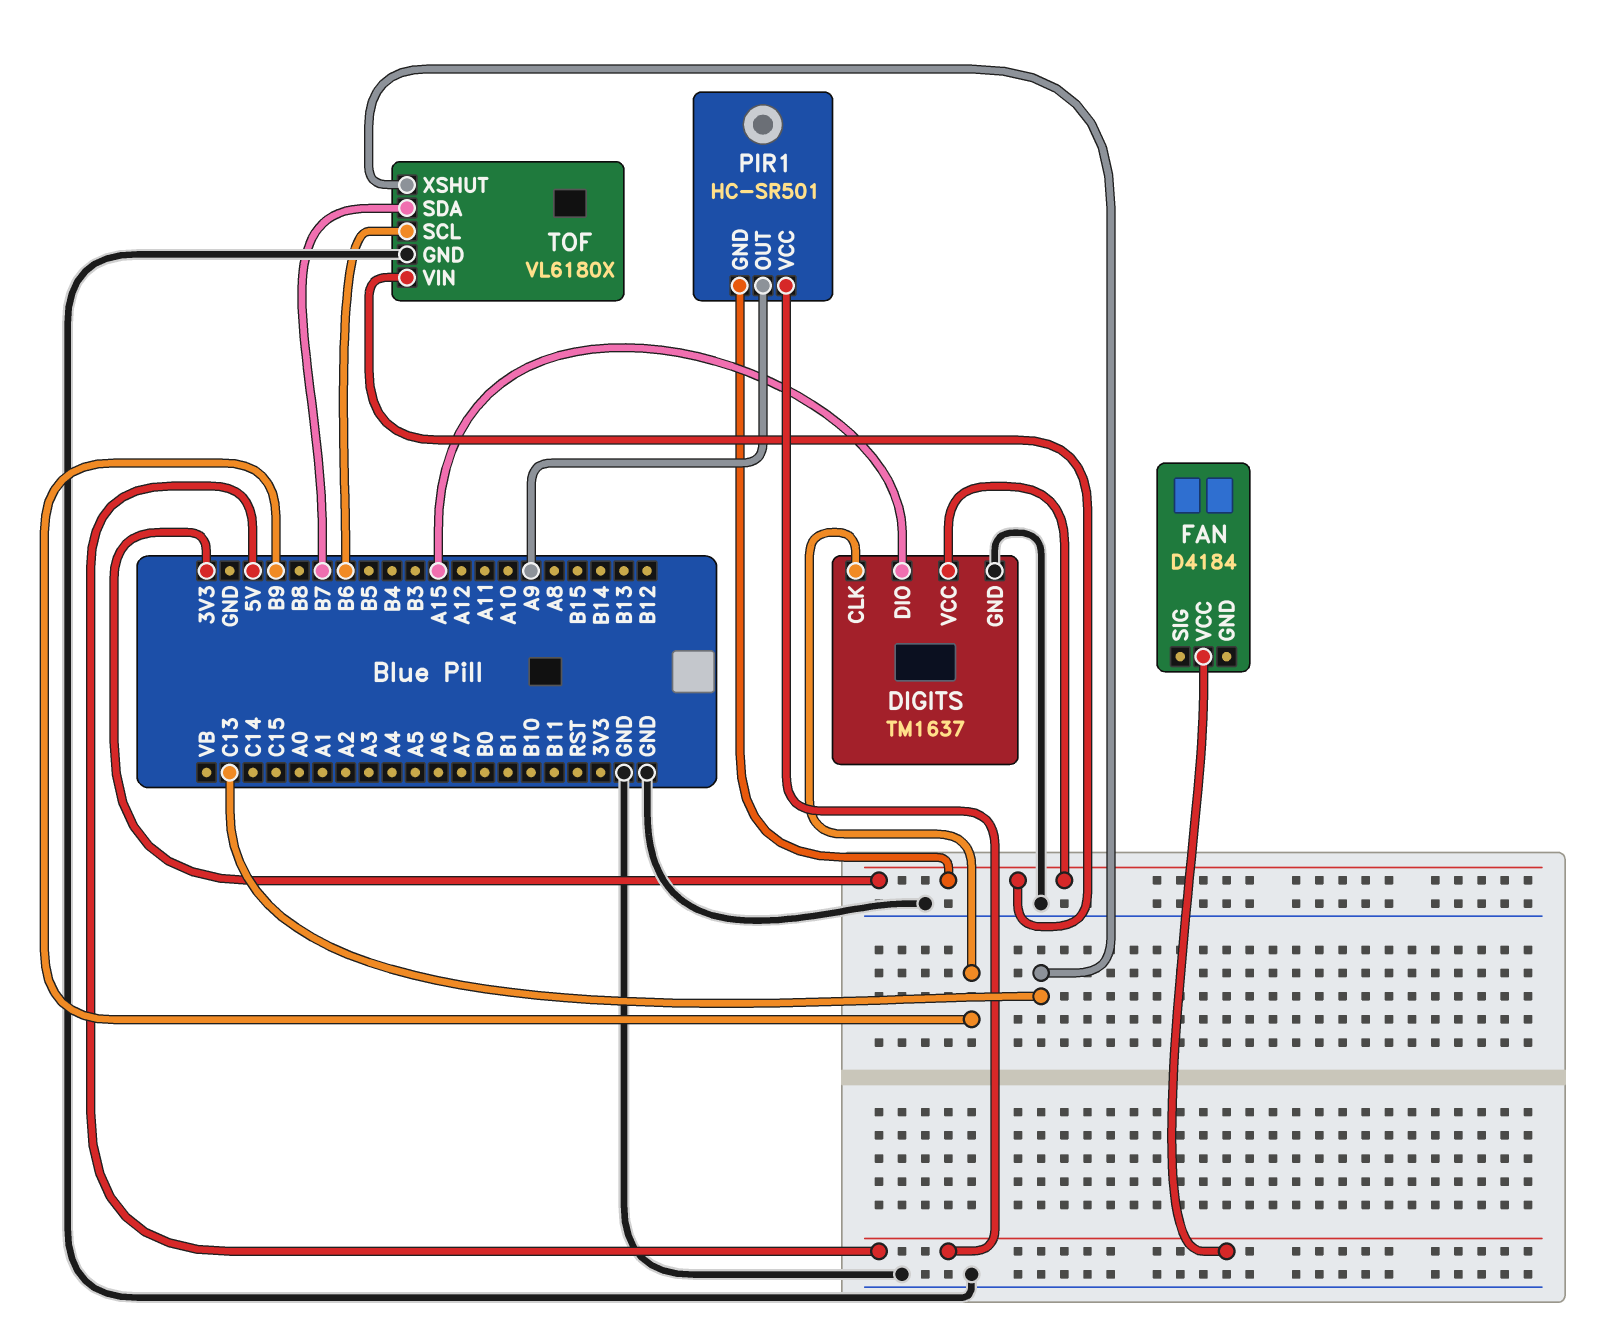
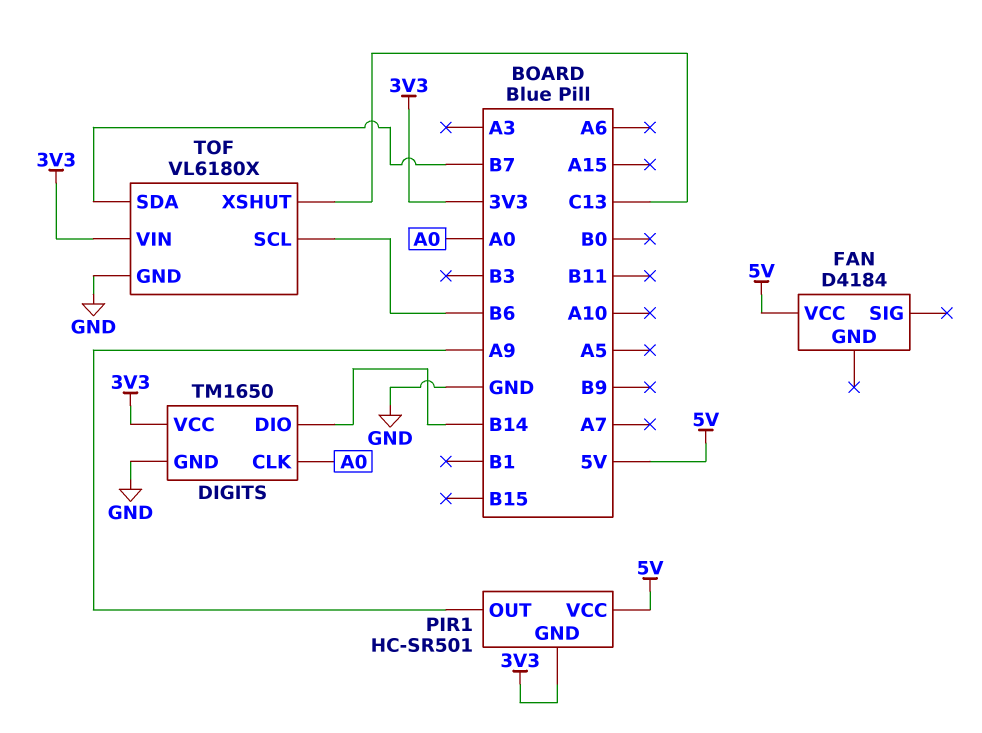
DIGITS: TM1637 -> TM1650
DIGITS pin CLK: B9 -> A0
DIGITS pin DIO: A15 -> B14

